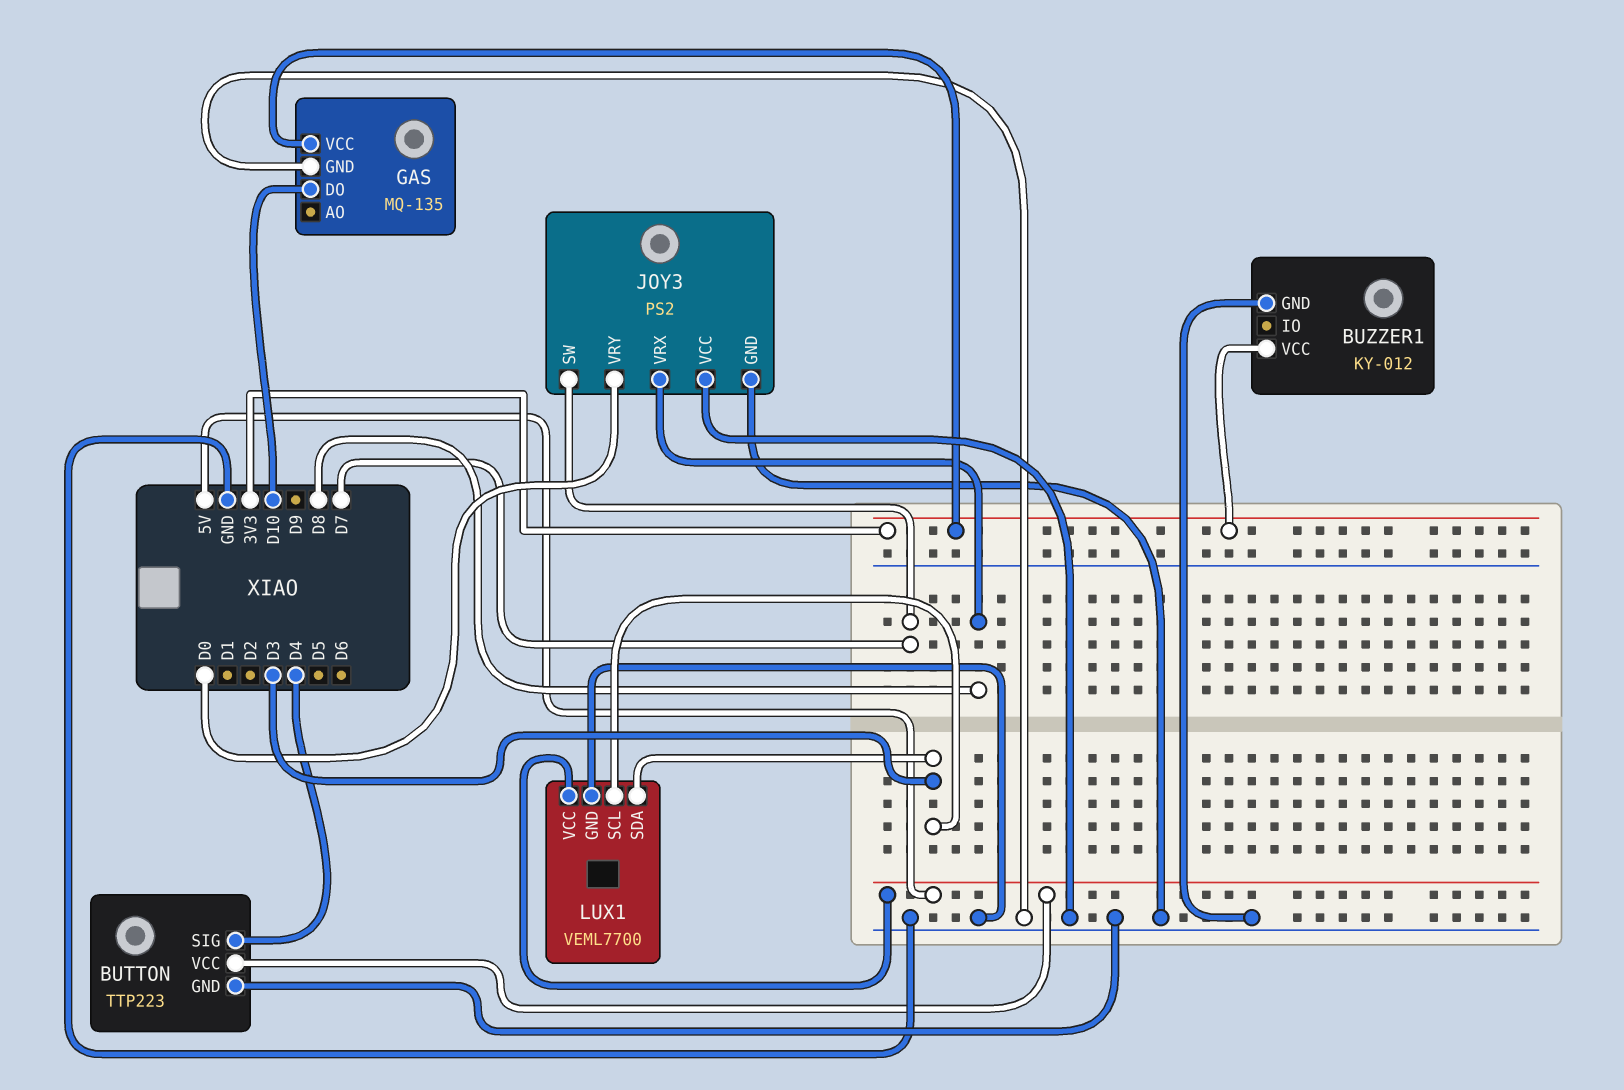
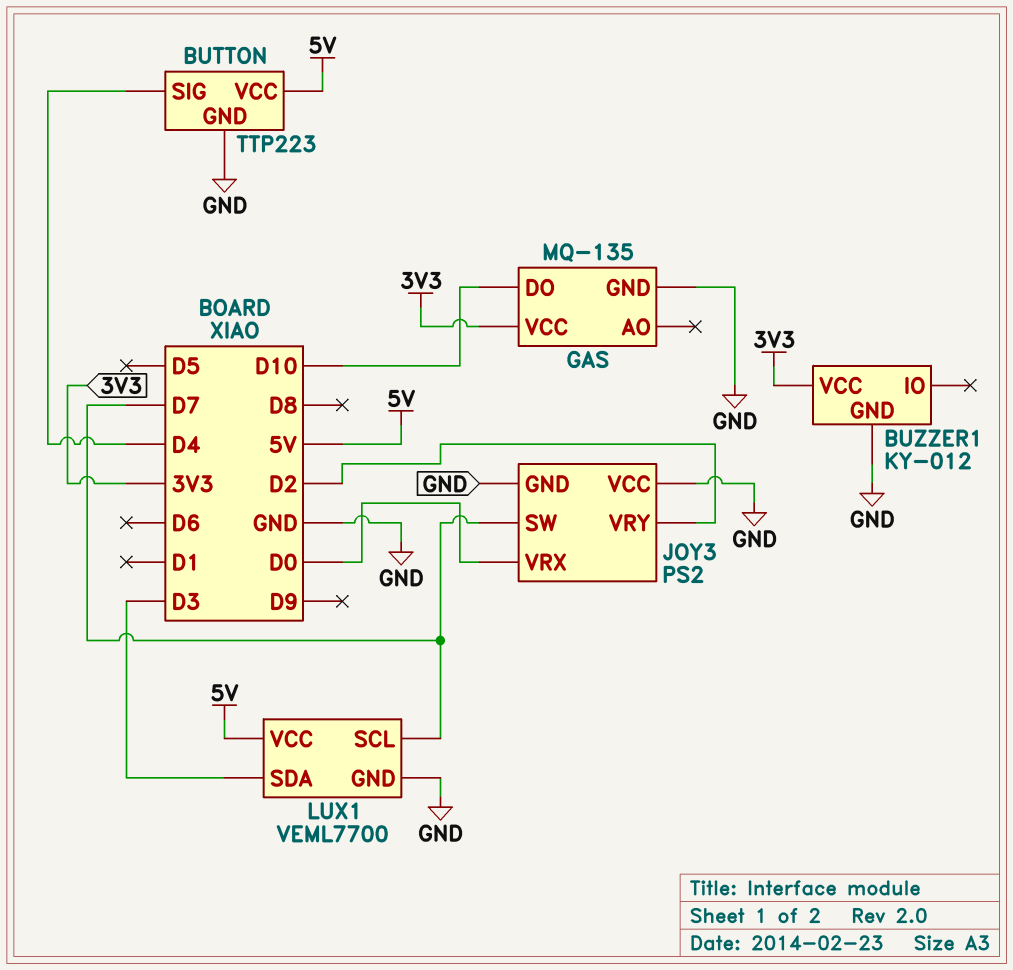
JOY3 pin VRX: D8 -> D0
JOY3 pin VRY: D0 -> D2
LUX1 pin SCL: D3 -> D7

